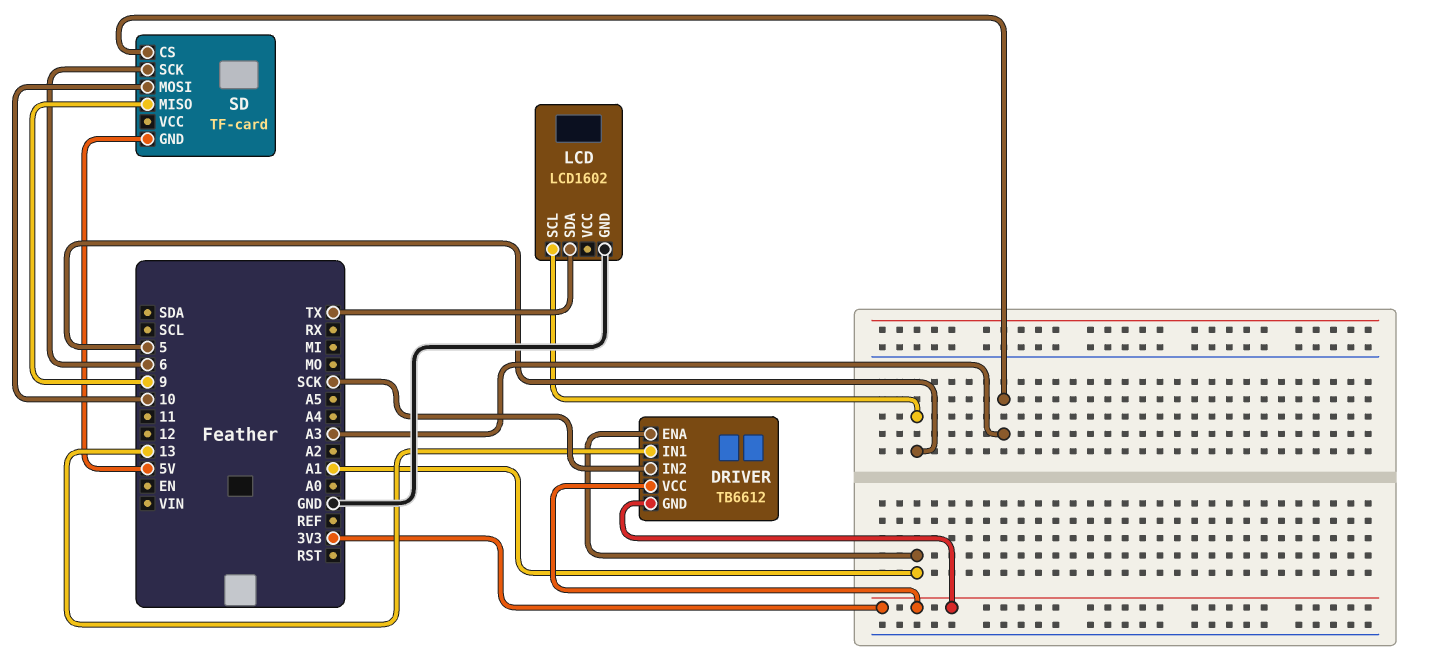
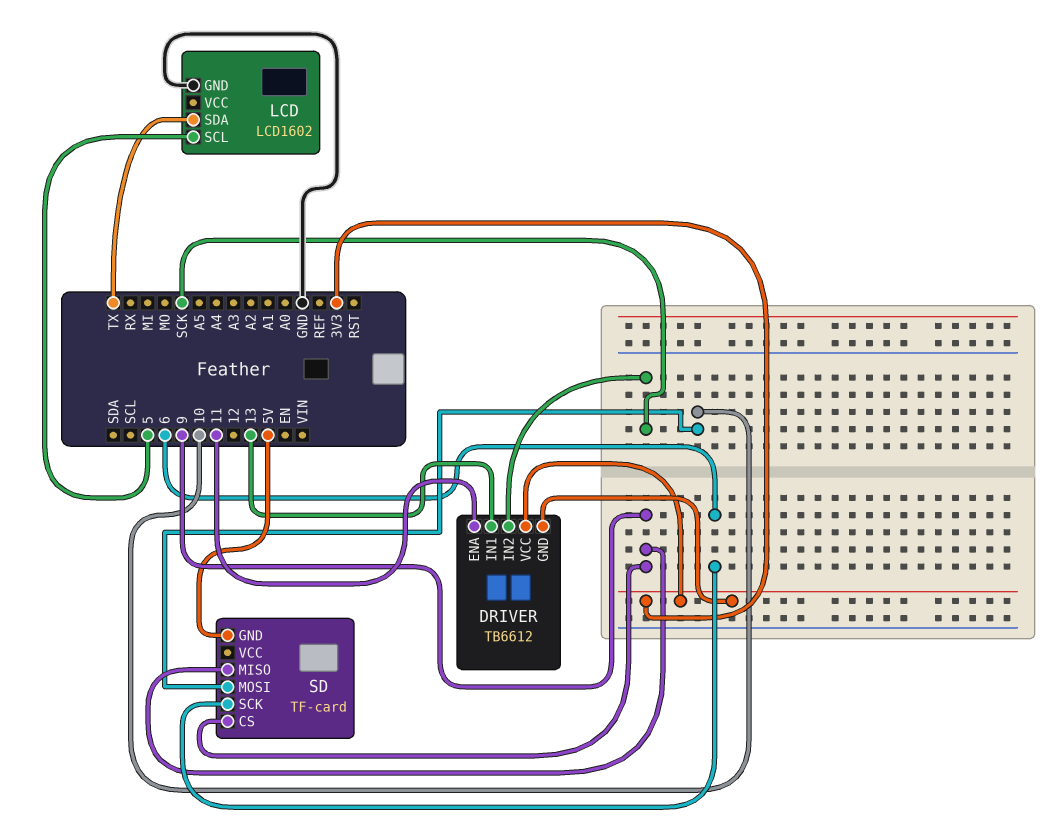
DRIVER pin ENA: A1 -> 11
SD pin CS: A3 -> 9

